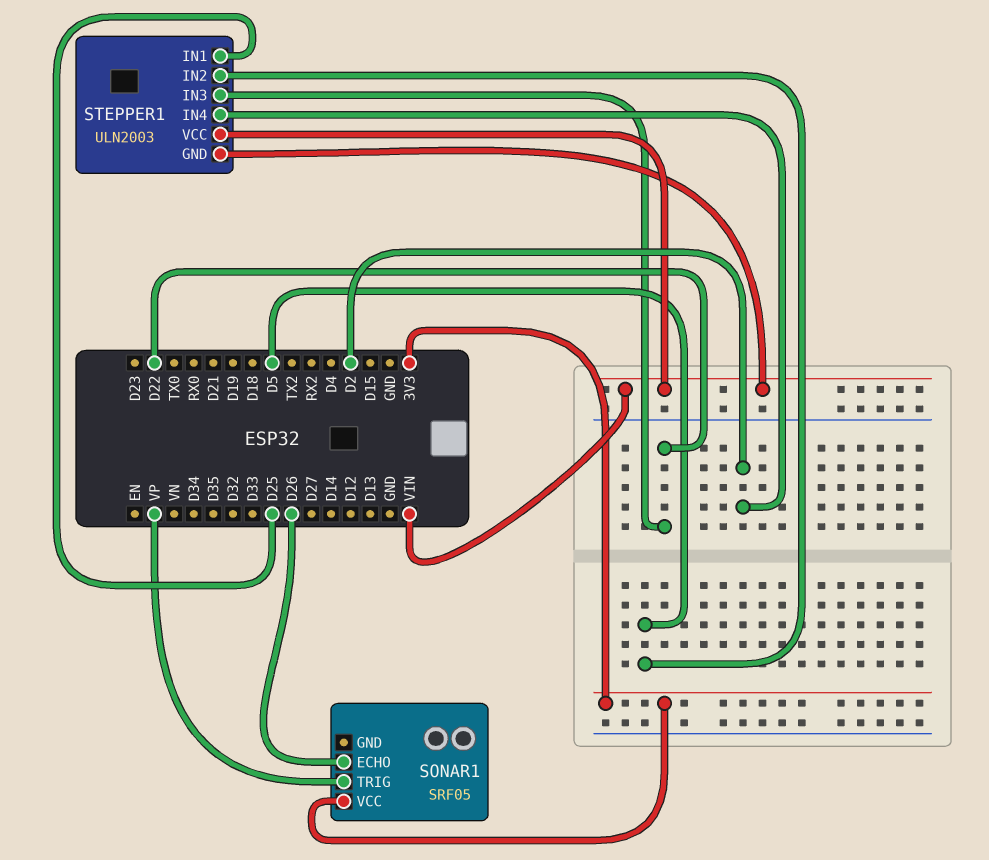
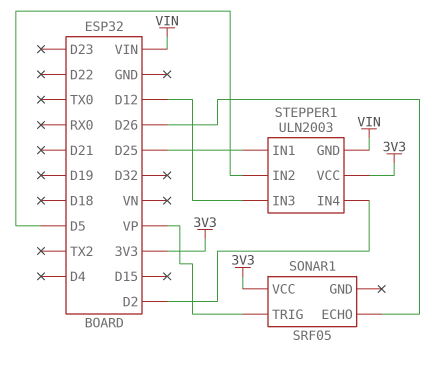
STEPPER1 pin IN3: D22 -> D12
STEPPER1 pin VCC: VIN -> 3V3

